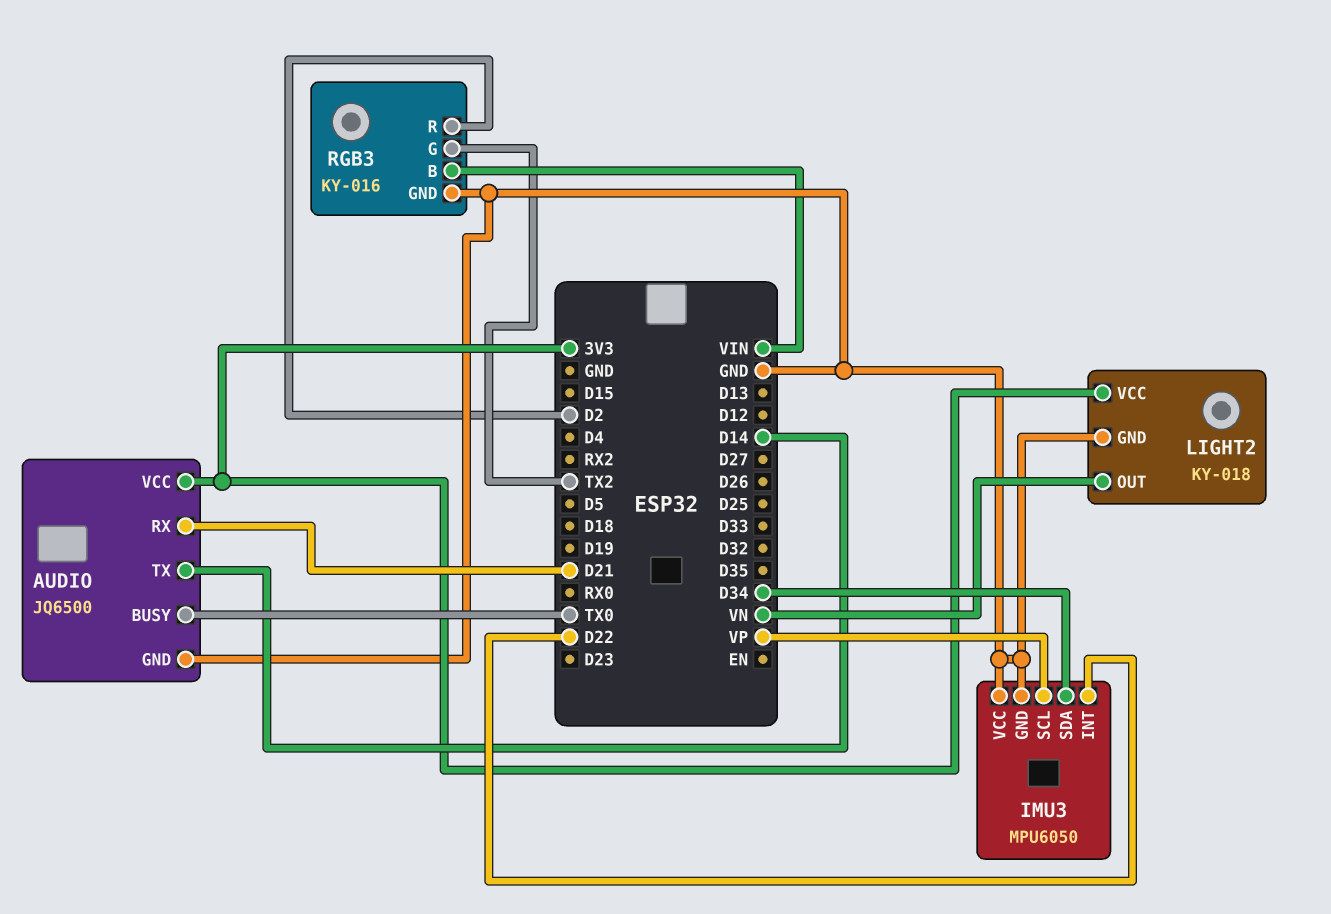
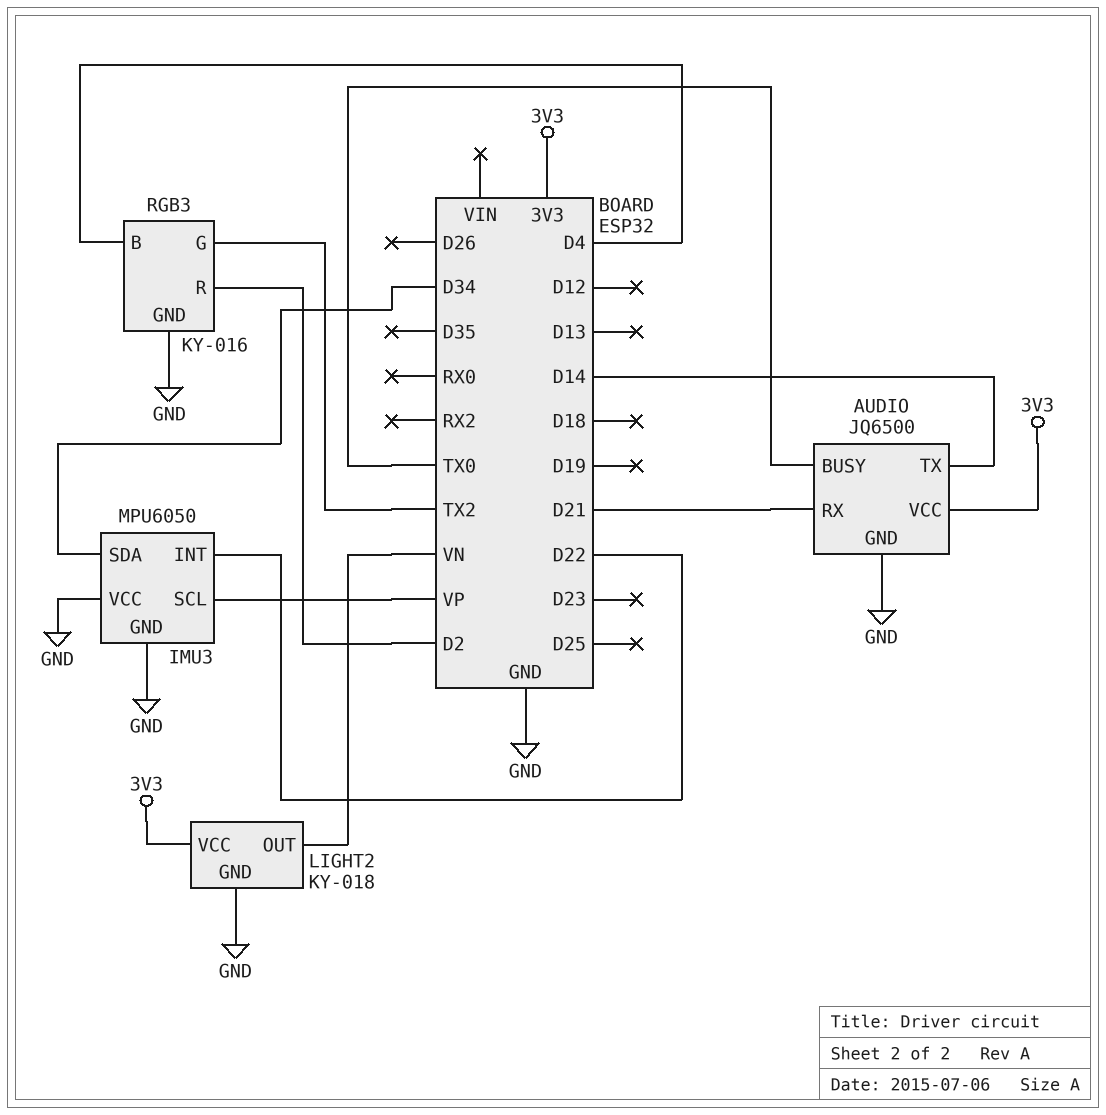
RGB3 pin B: VIN -> D4

